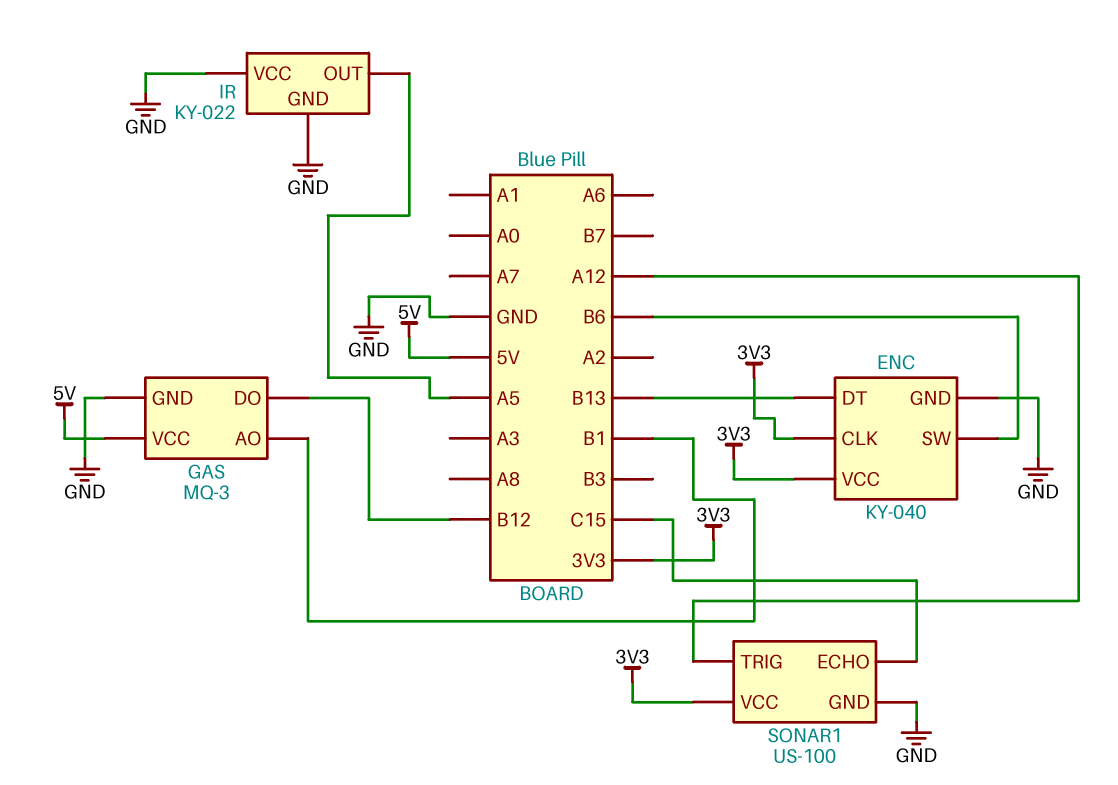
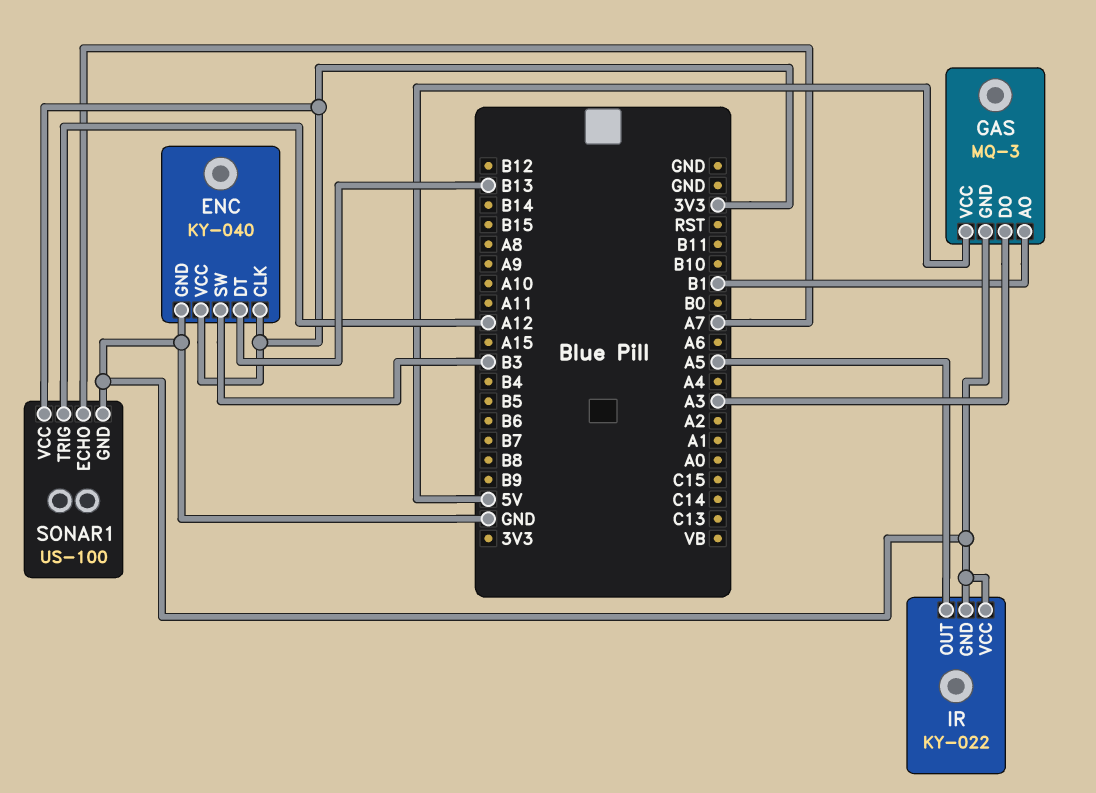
ENC pin SW: B6 -> B3
GAS pin DO: B12 -> A3
SONAR1 pin ECHO: C15 -> A7

